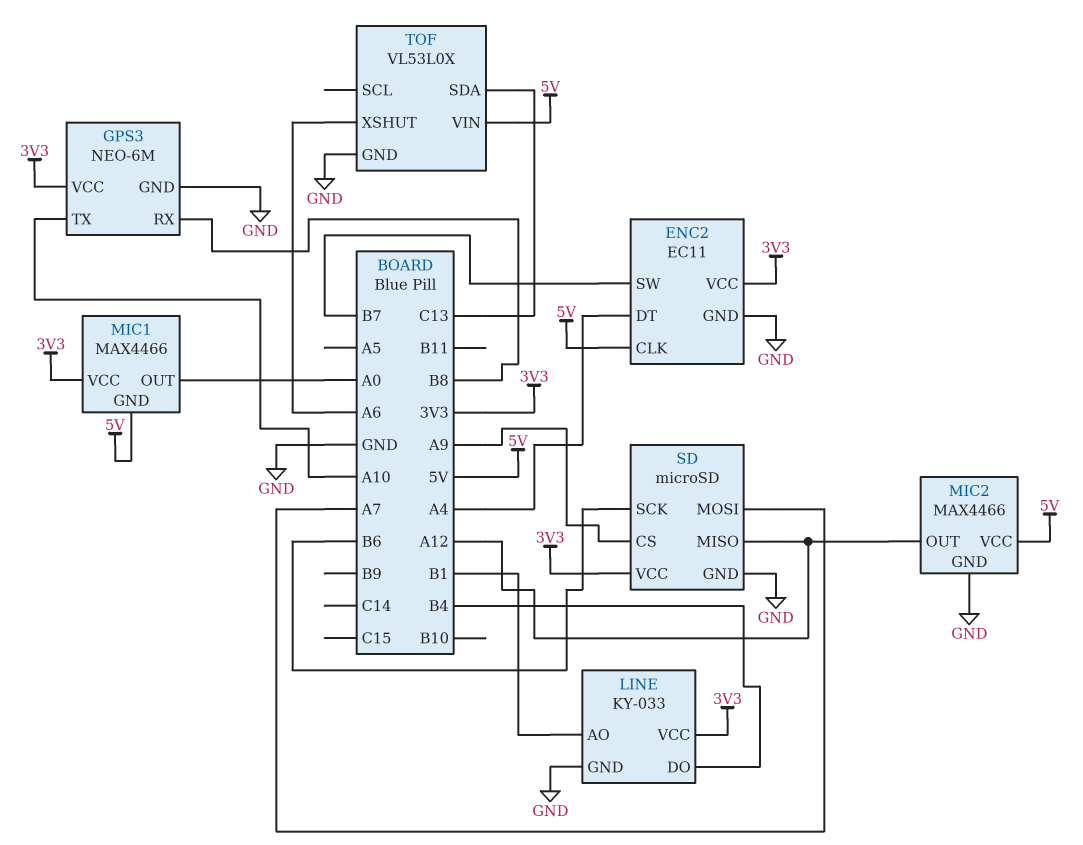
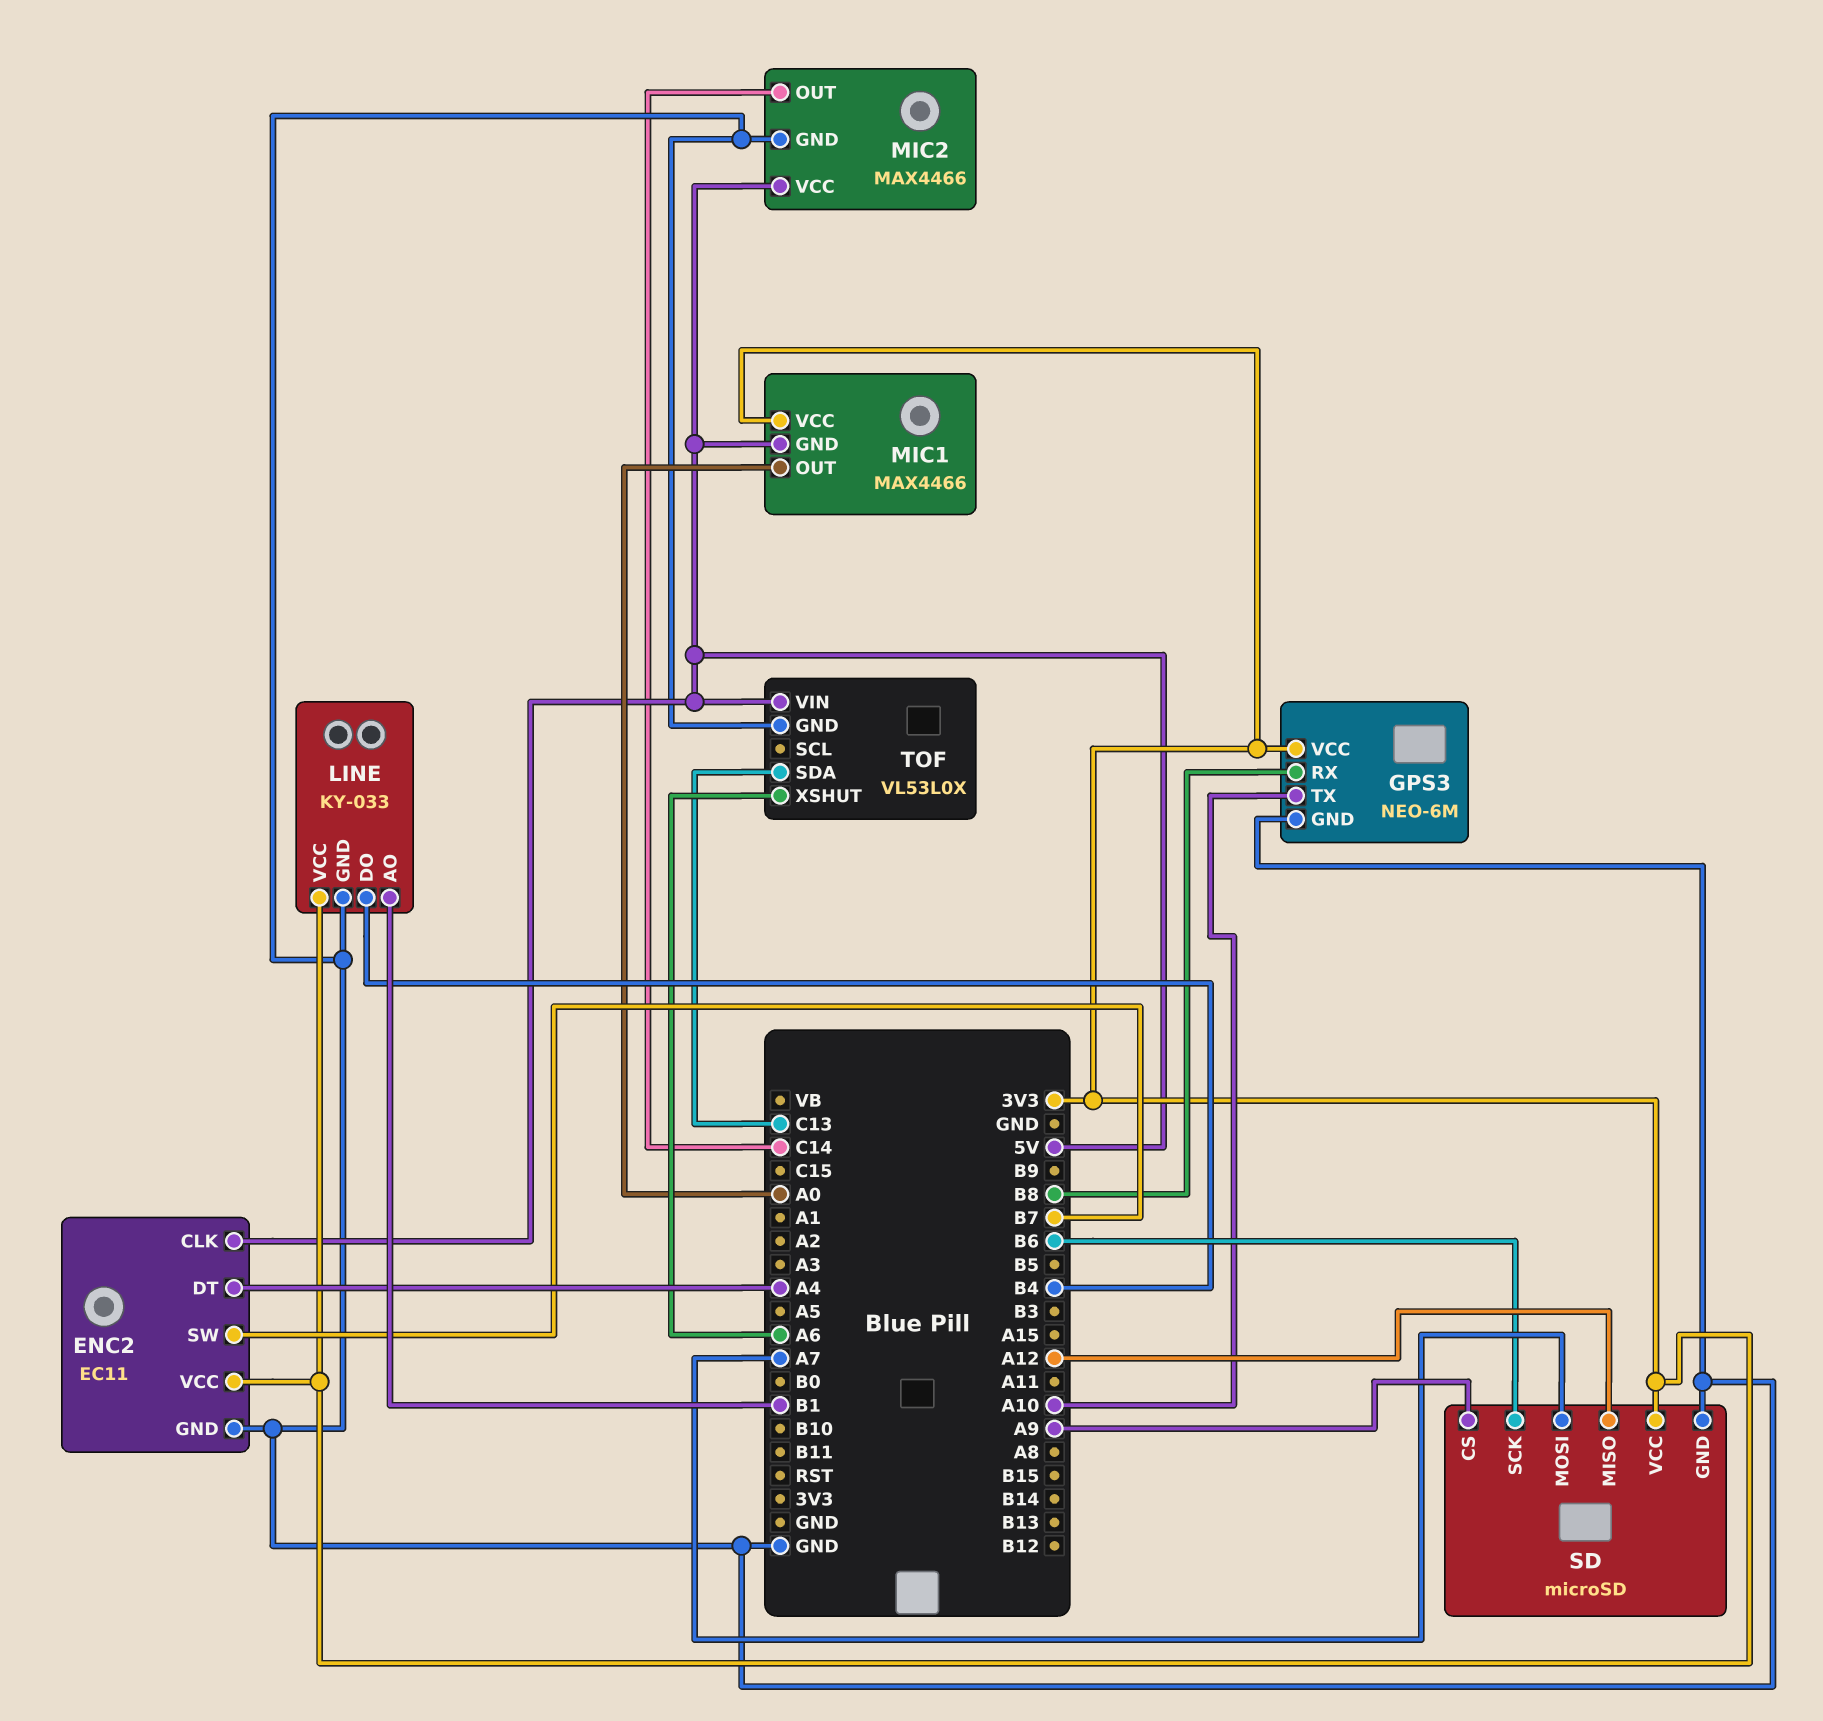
MIC2 pin OUT: A12 -> C14

